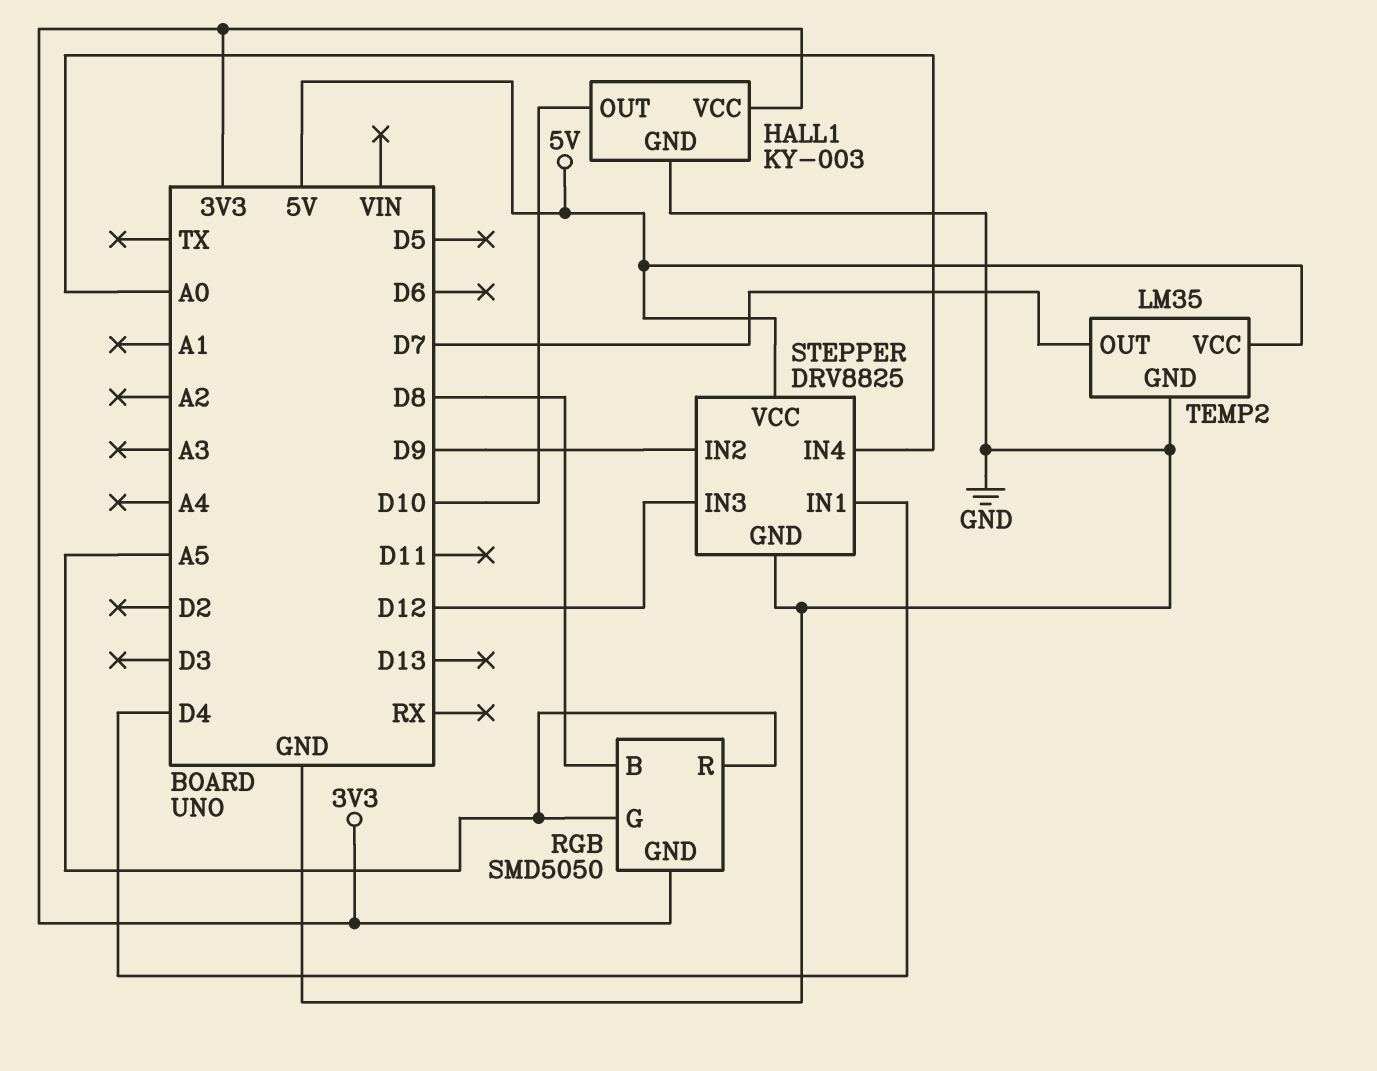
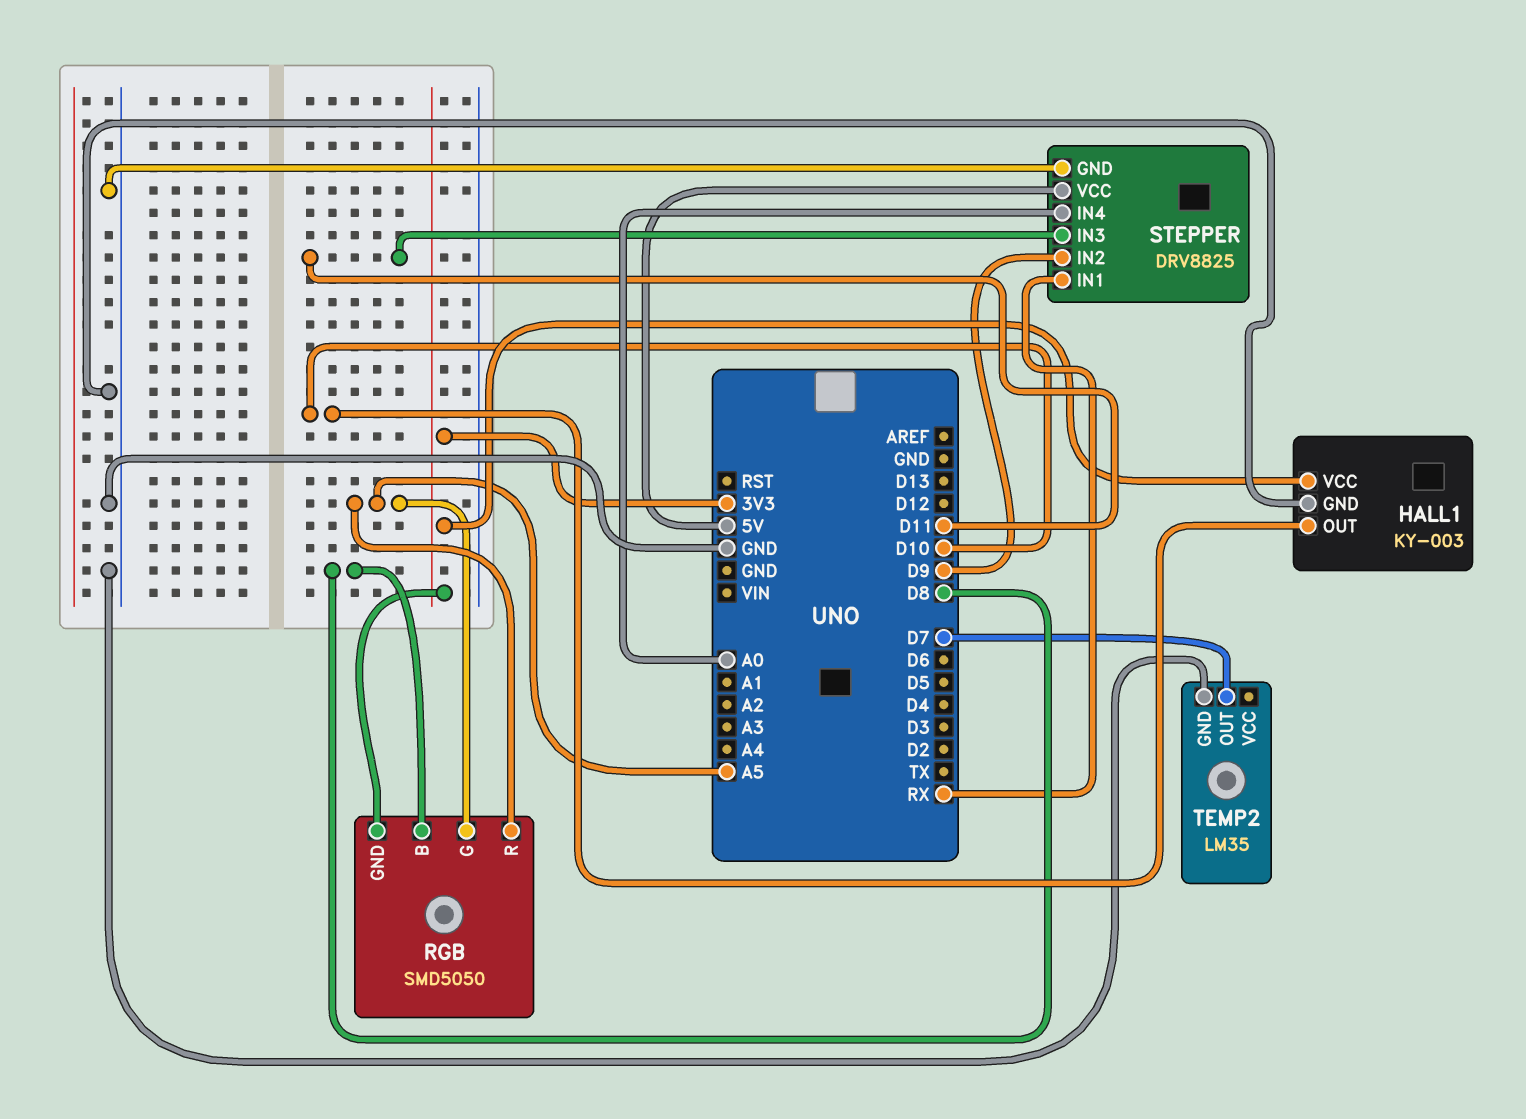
STEPPER pin IN1: D4 -> RX
STEPPER pin IN3: D12 -> D11
TEMP2 pin VCC: 5V -> none

